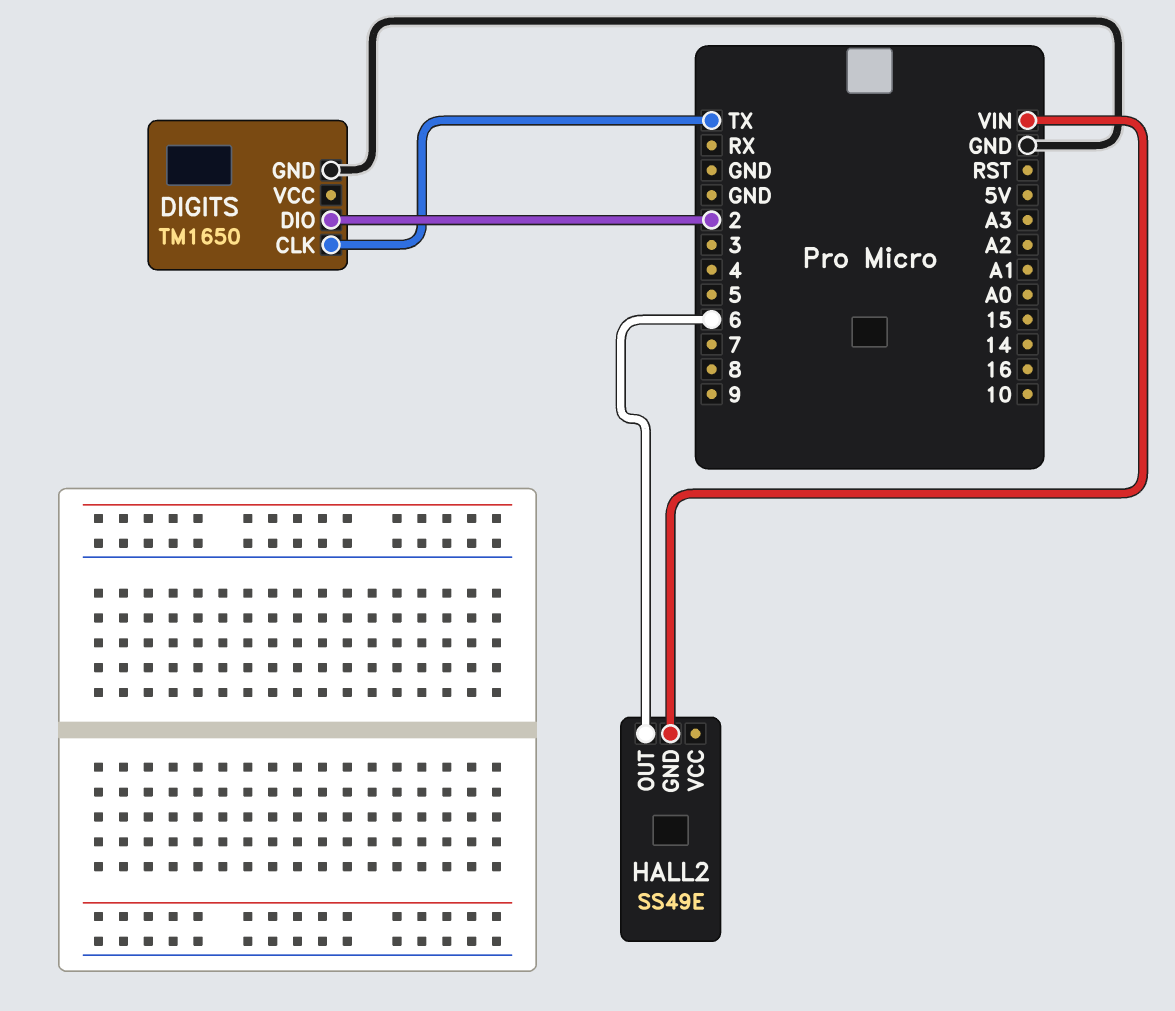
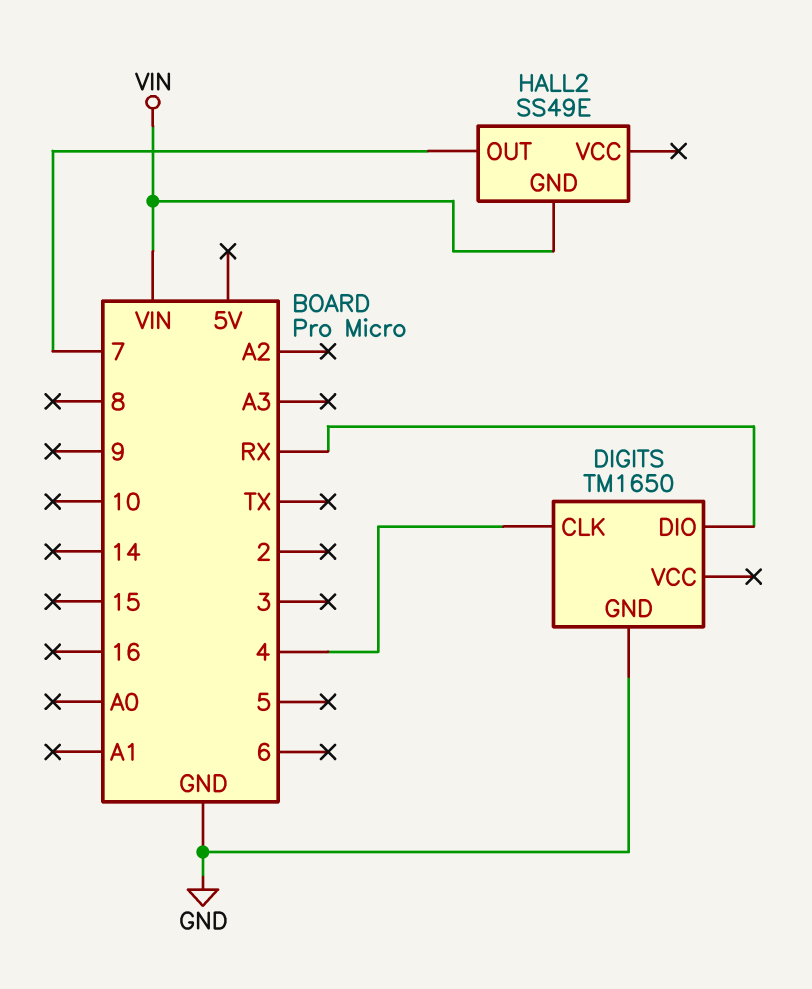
DIGITS pin CLK: TX -> 4
DIGITS pin DIO: 2 -> RX
HALL2 pin OUT: 6 -> 7

